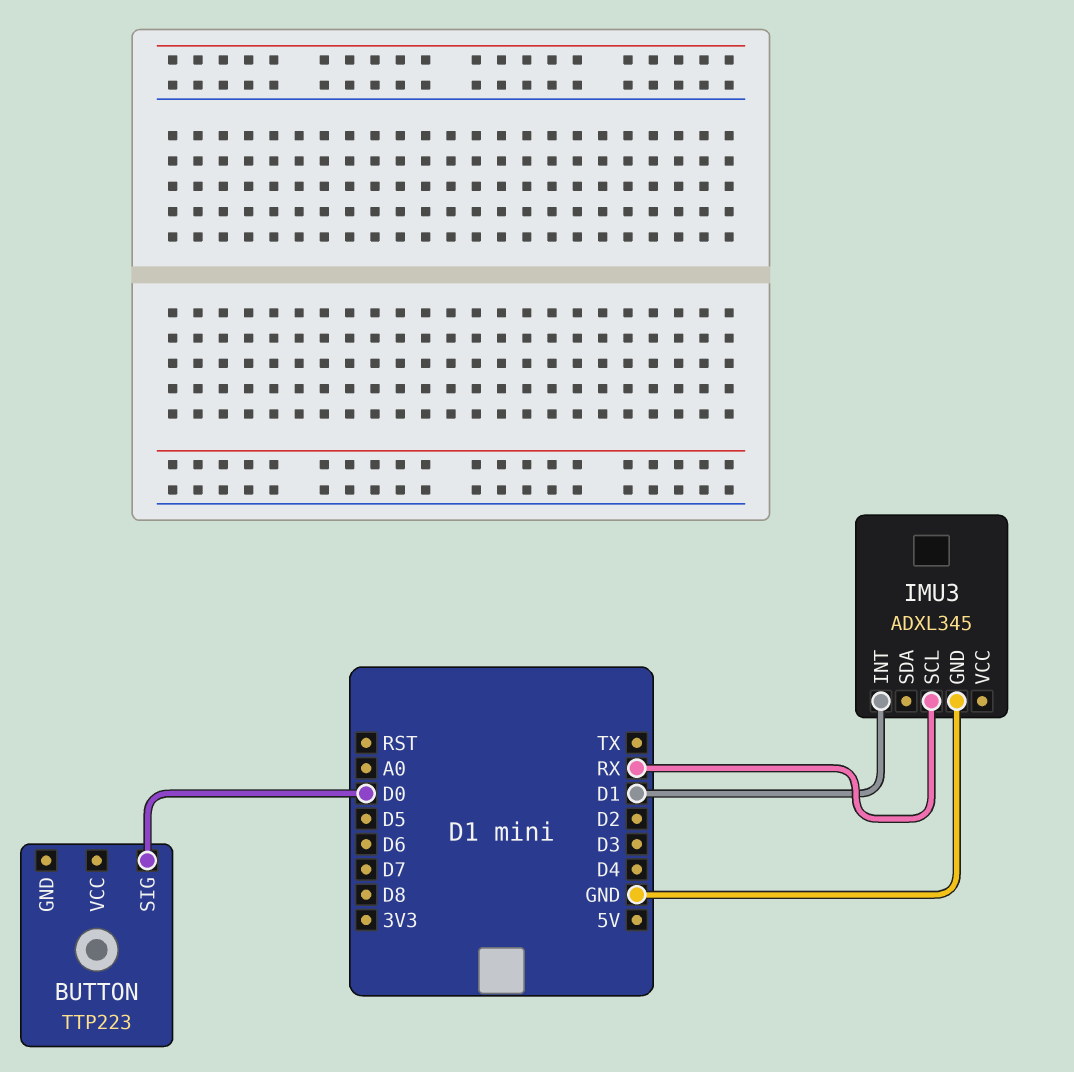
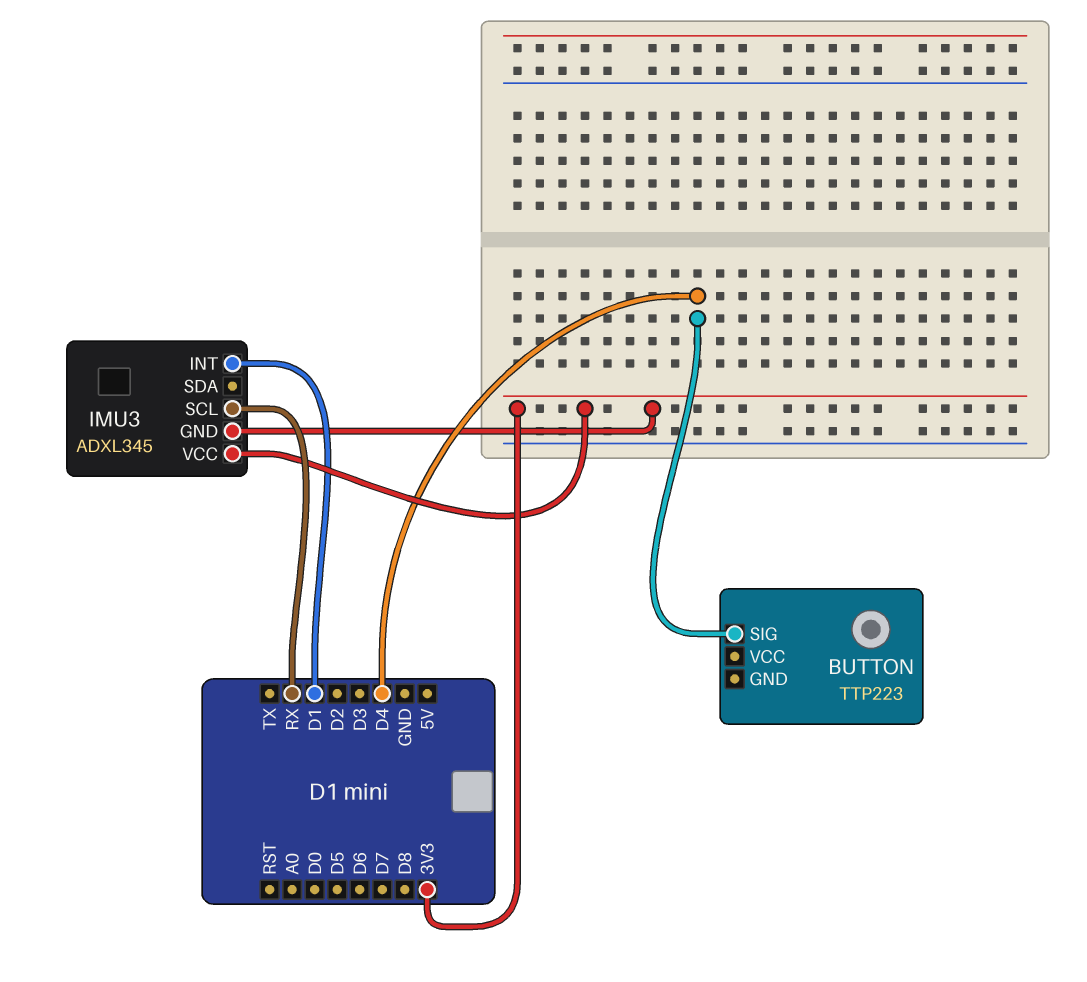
BUTTON pin SIG: D0 -> D4
IMU3 pin GND: GND -> 3V3
IMU3 pin VCC: none -> 3V3

